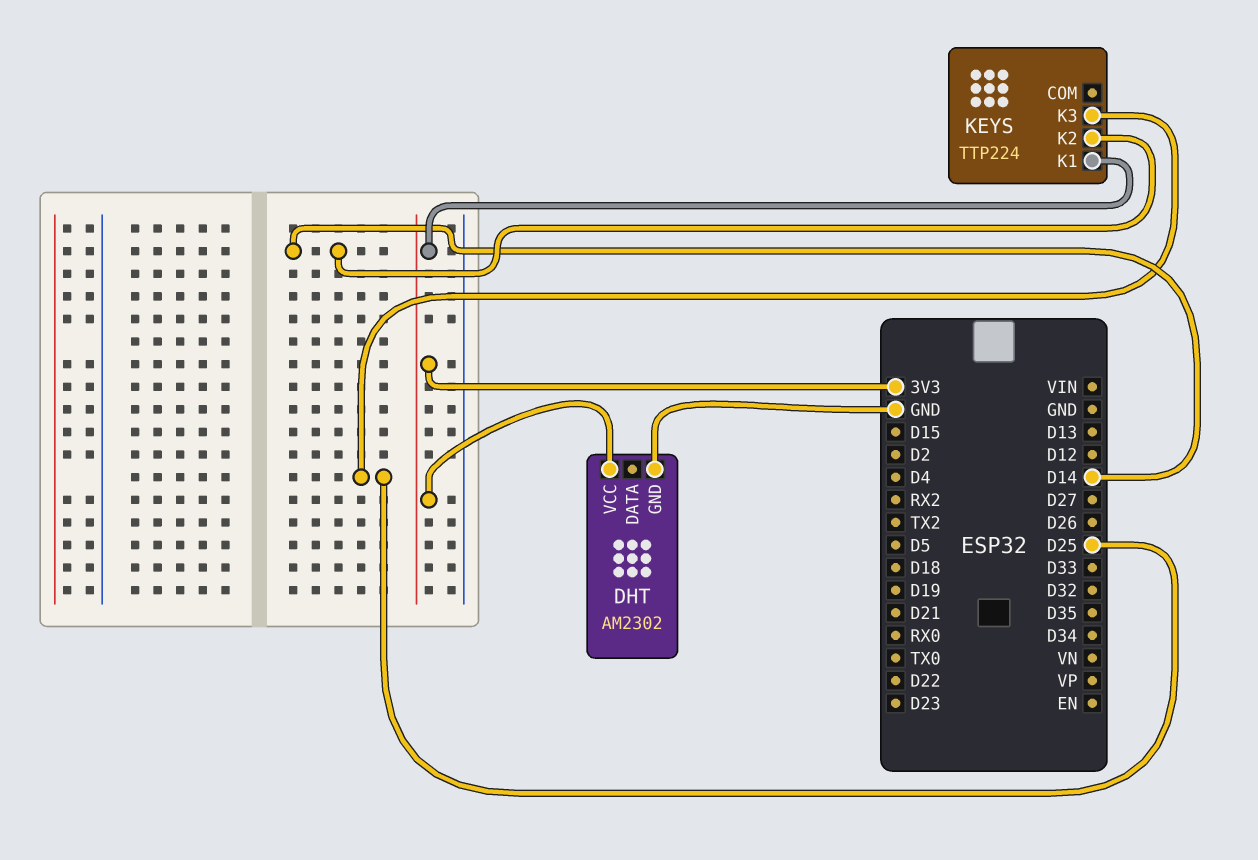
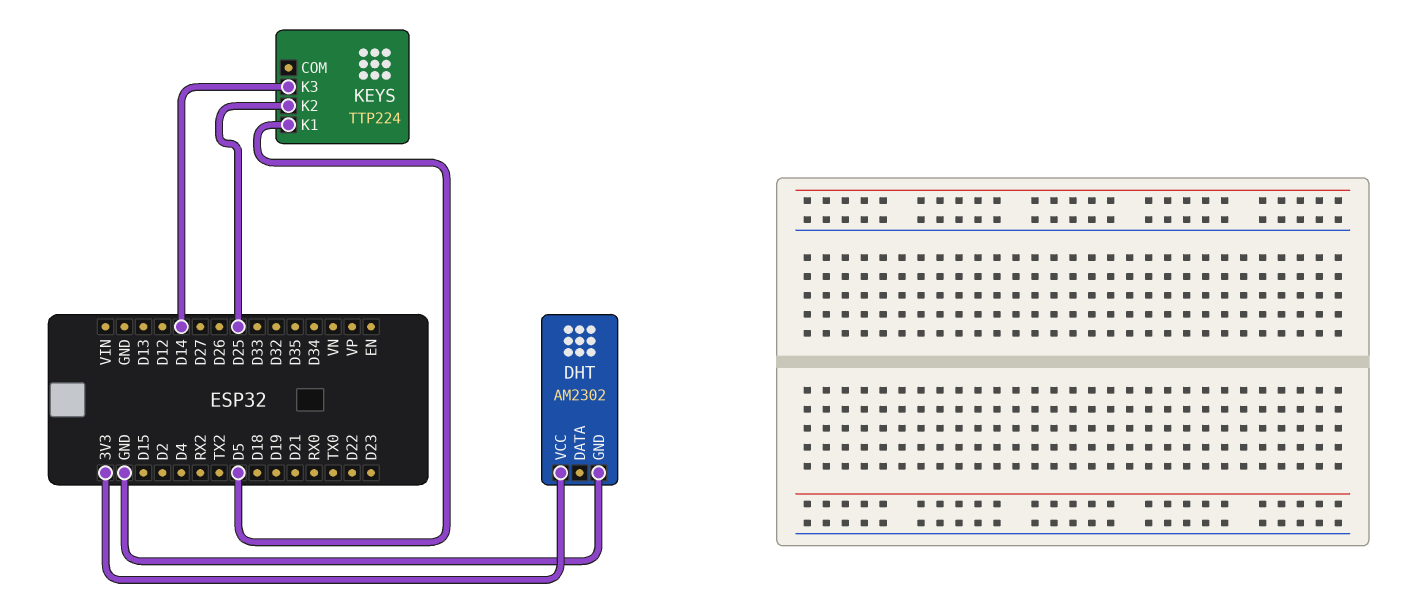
KEYS pin K1: 3V3 -> D5
KEYS pin K2: D14 -> D25
KEYS pin K3: D25 -> D14

